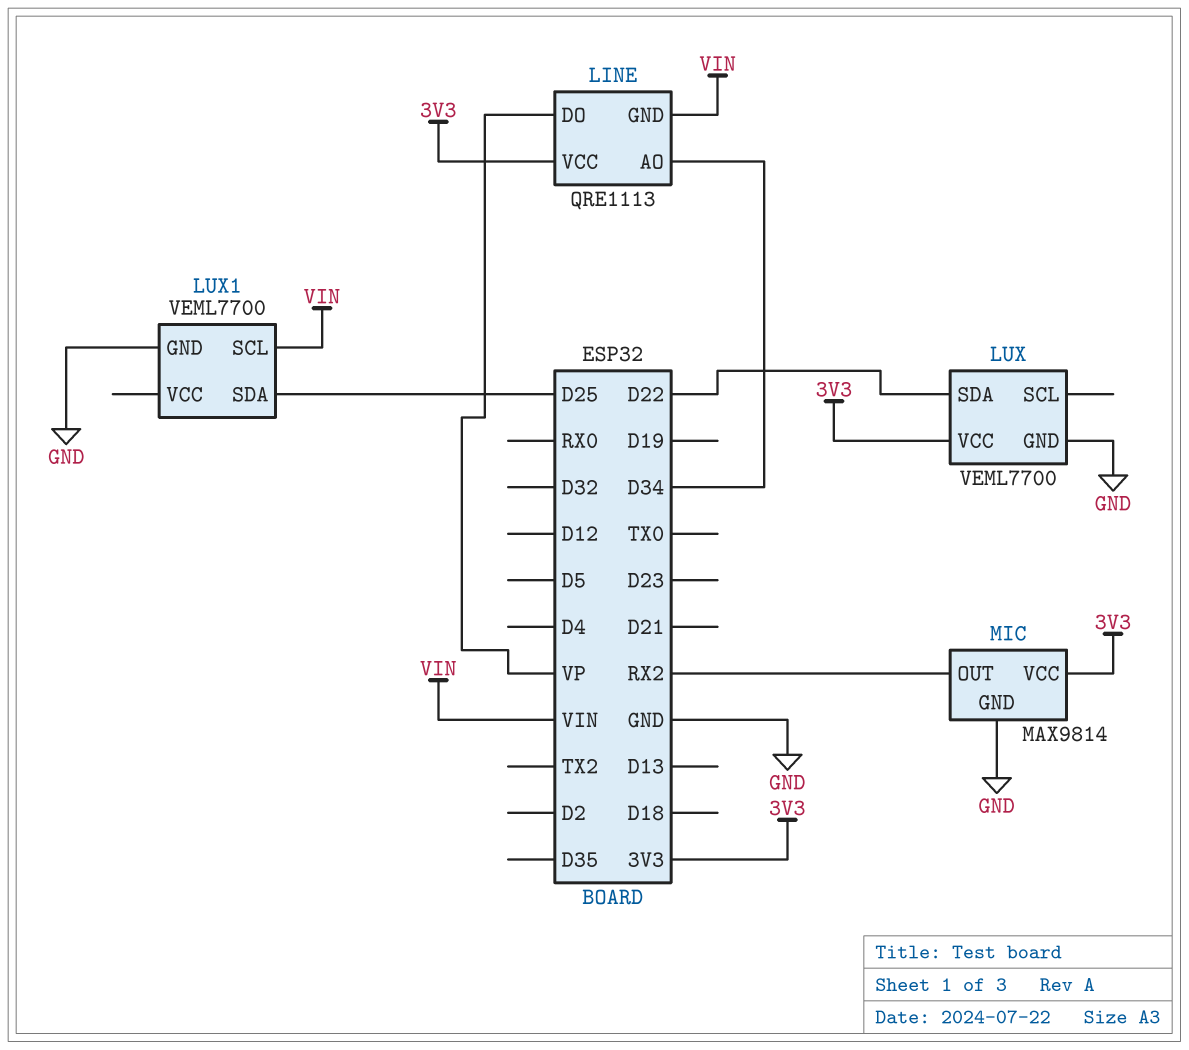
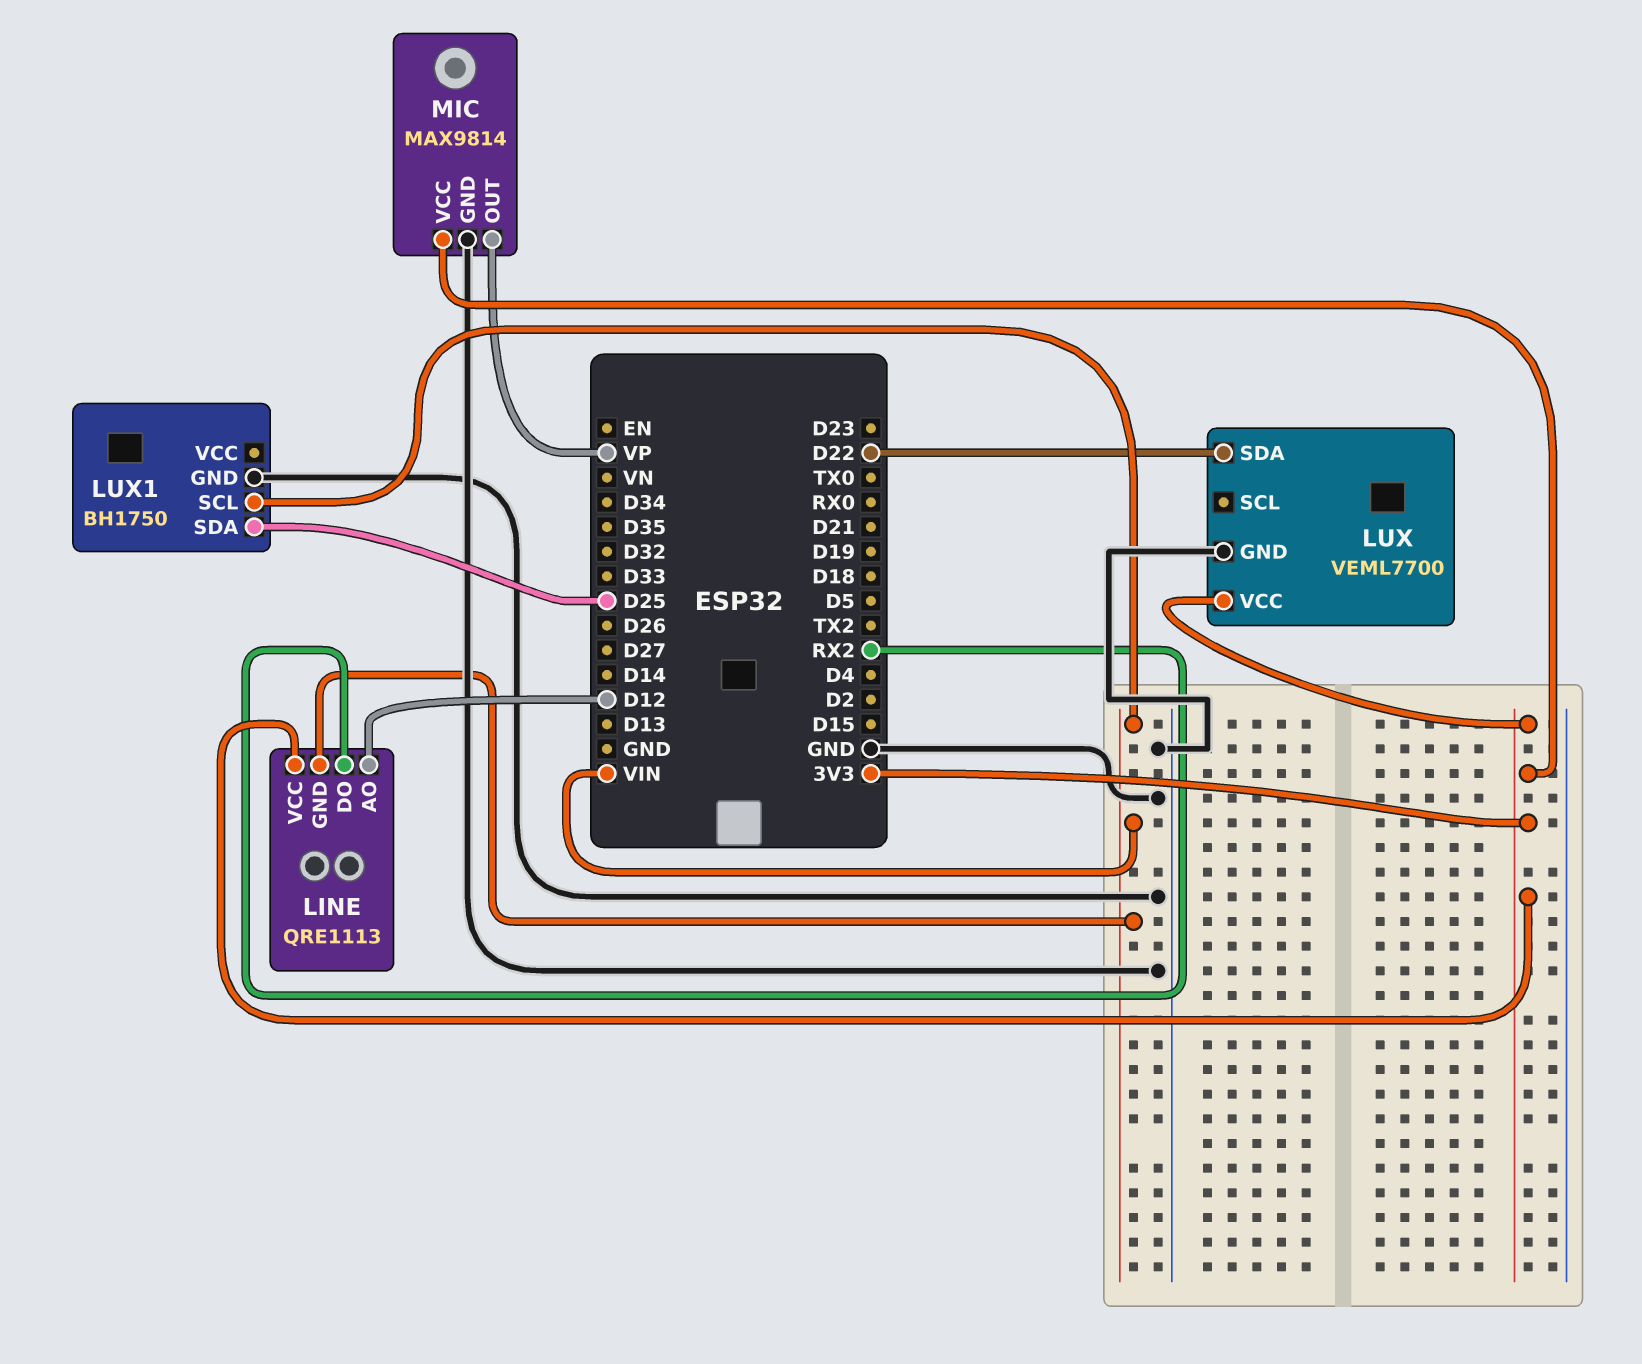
LINE pin AO: D34 -> D12
LINE pin DO: VP -> RX2
LUX1: VEML7700 -> BH1750
MIC pin OUT: RX2 -> VP

